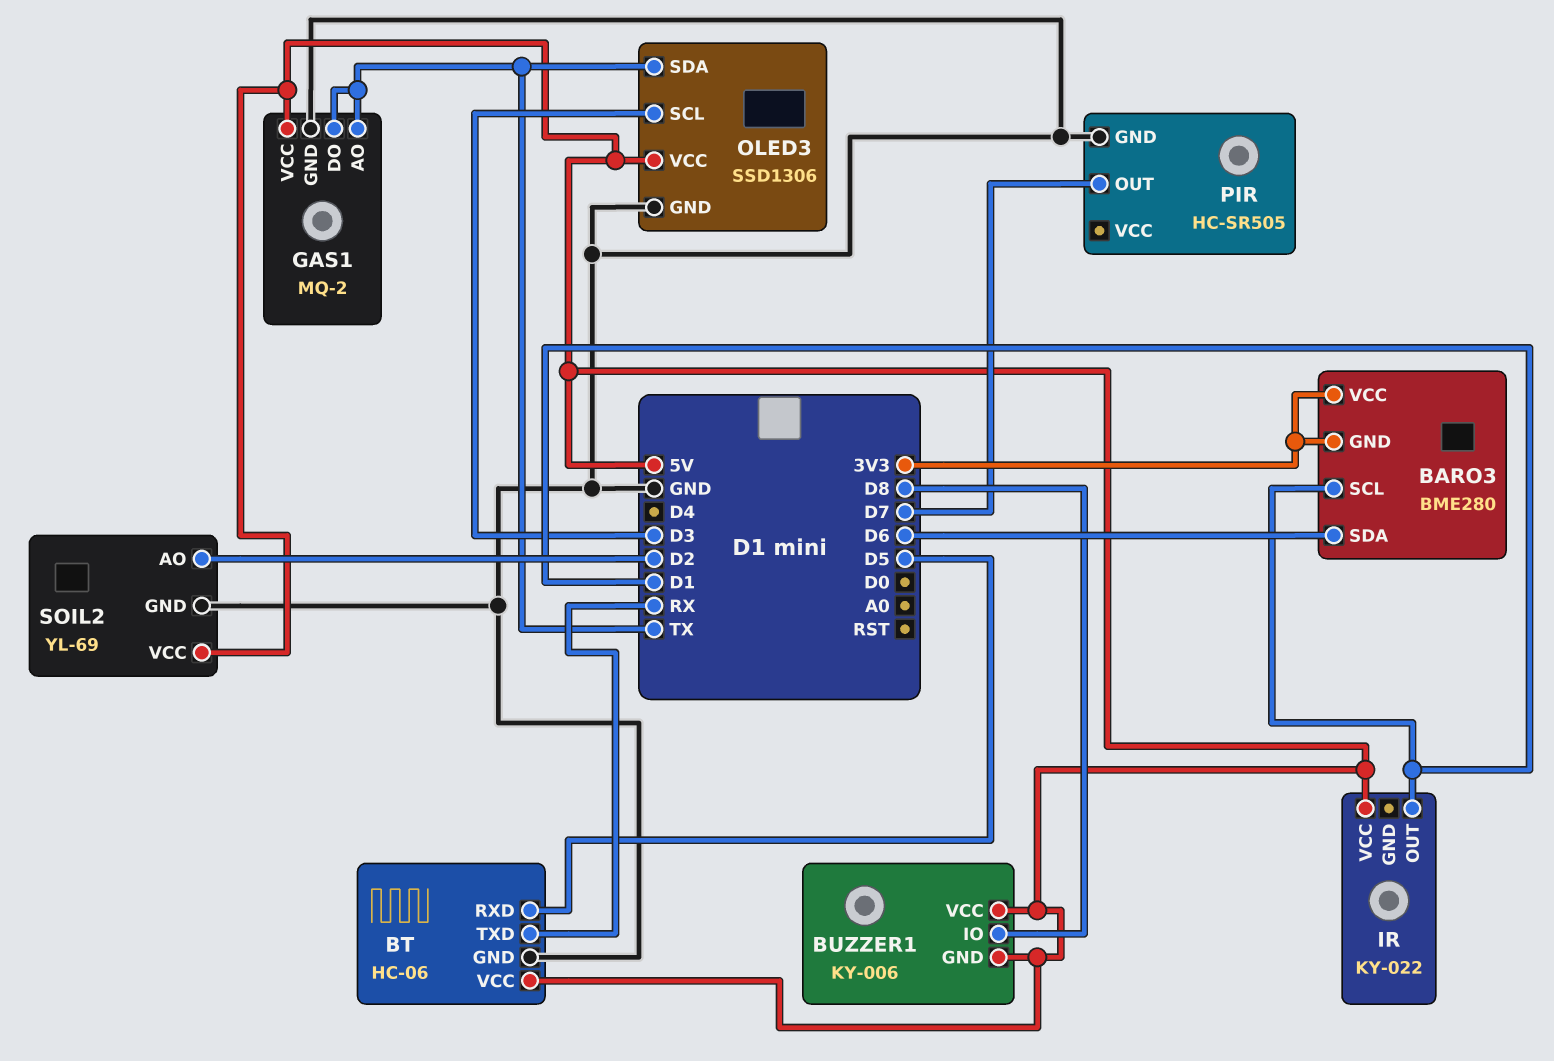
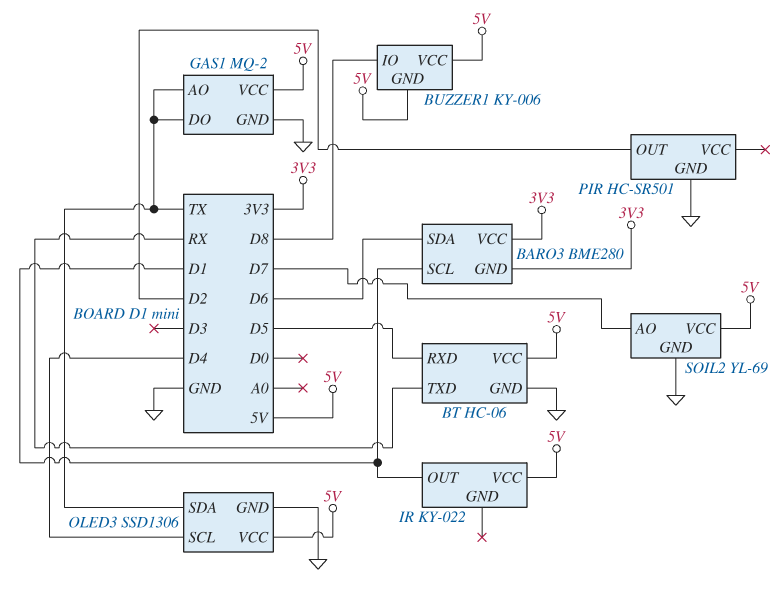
OLED3 pin SCL: D3 -> D4
PIR: HC-SR505 -> HC-SR501
PIR pin OUT: D7 -> D2
SOIL2 pin AO: D2 -> D7

